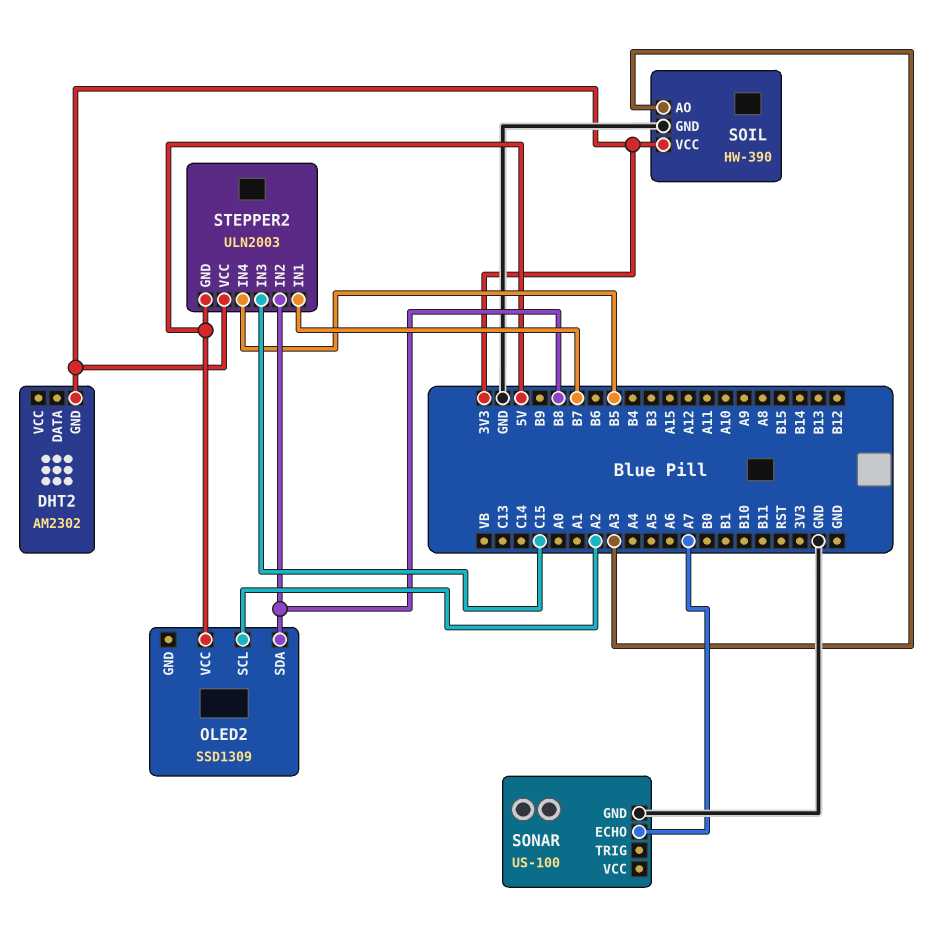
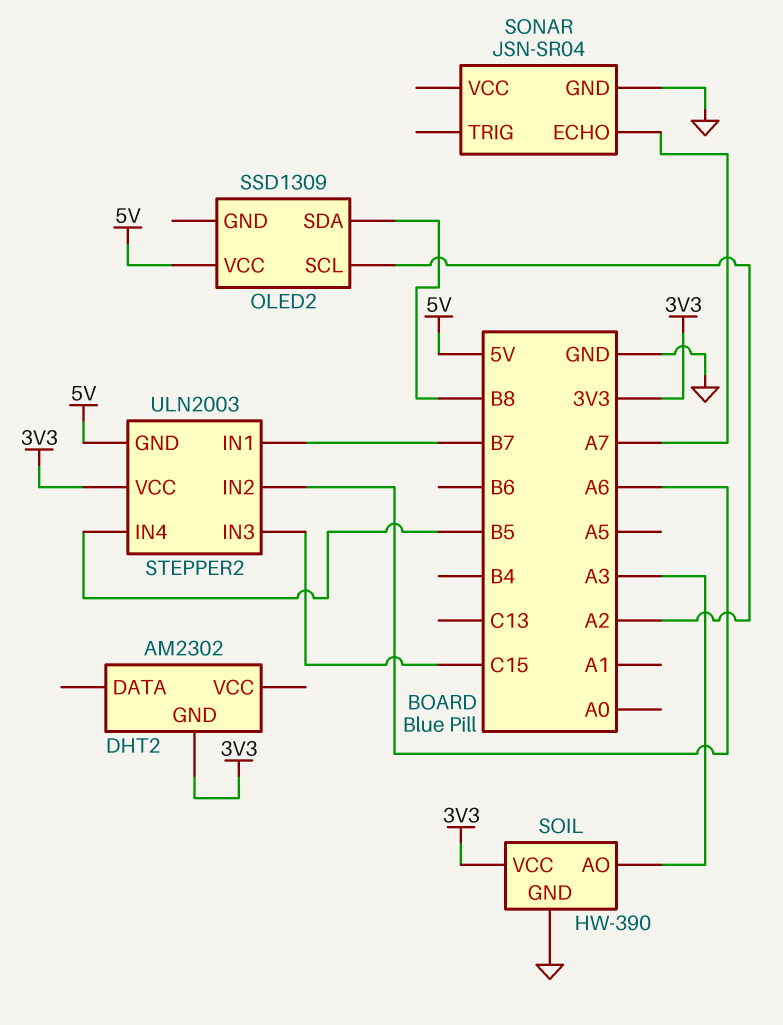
SONAR: US-100 -> JSN-SR04
STEPPER2 pin IN2: B8 -> A6

